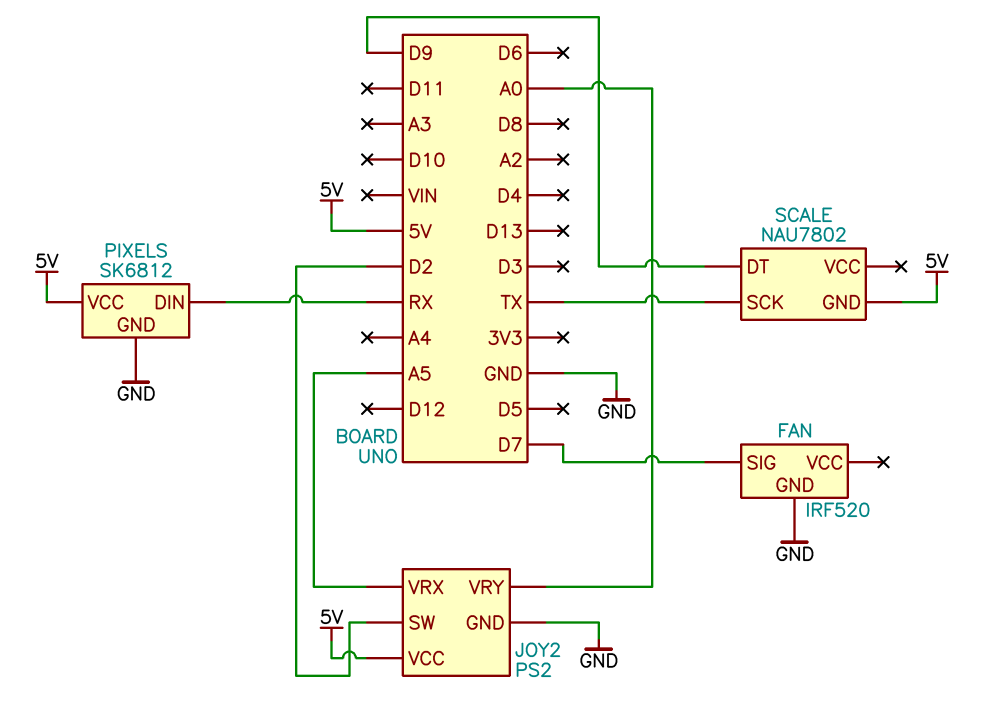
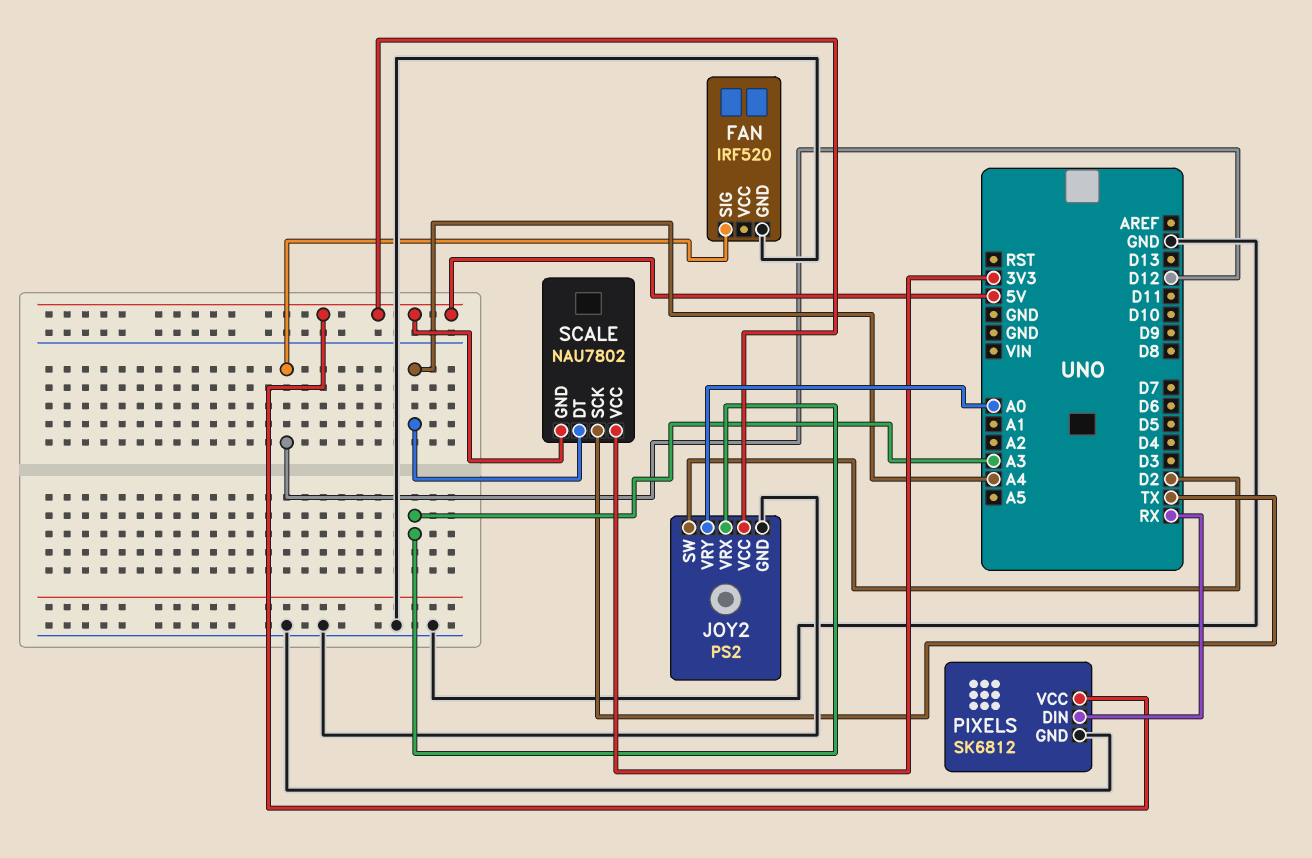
FAN pin SIG: D7 -> D12
JOY2 pin VRX: A5 -> A3
SCALE pin DT: D9 -> A4
SCALE pin VCC: none -> 3V3

